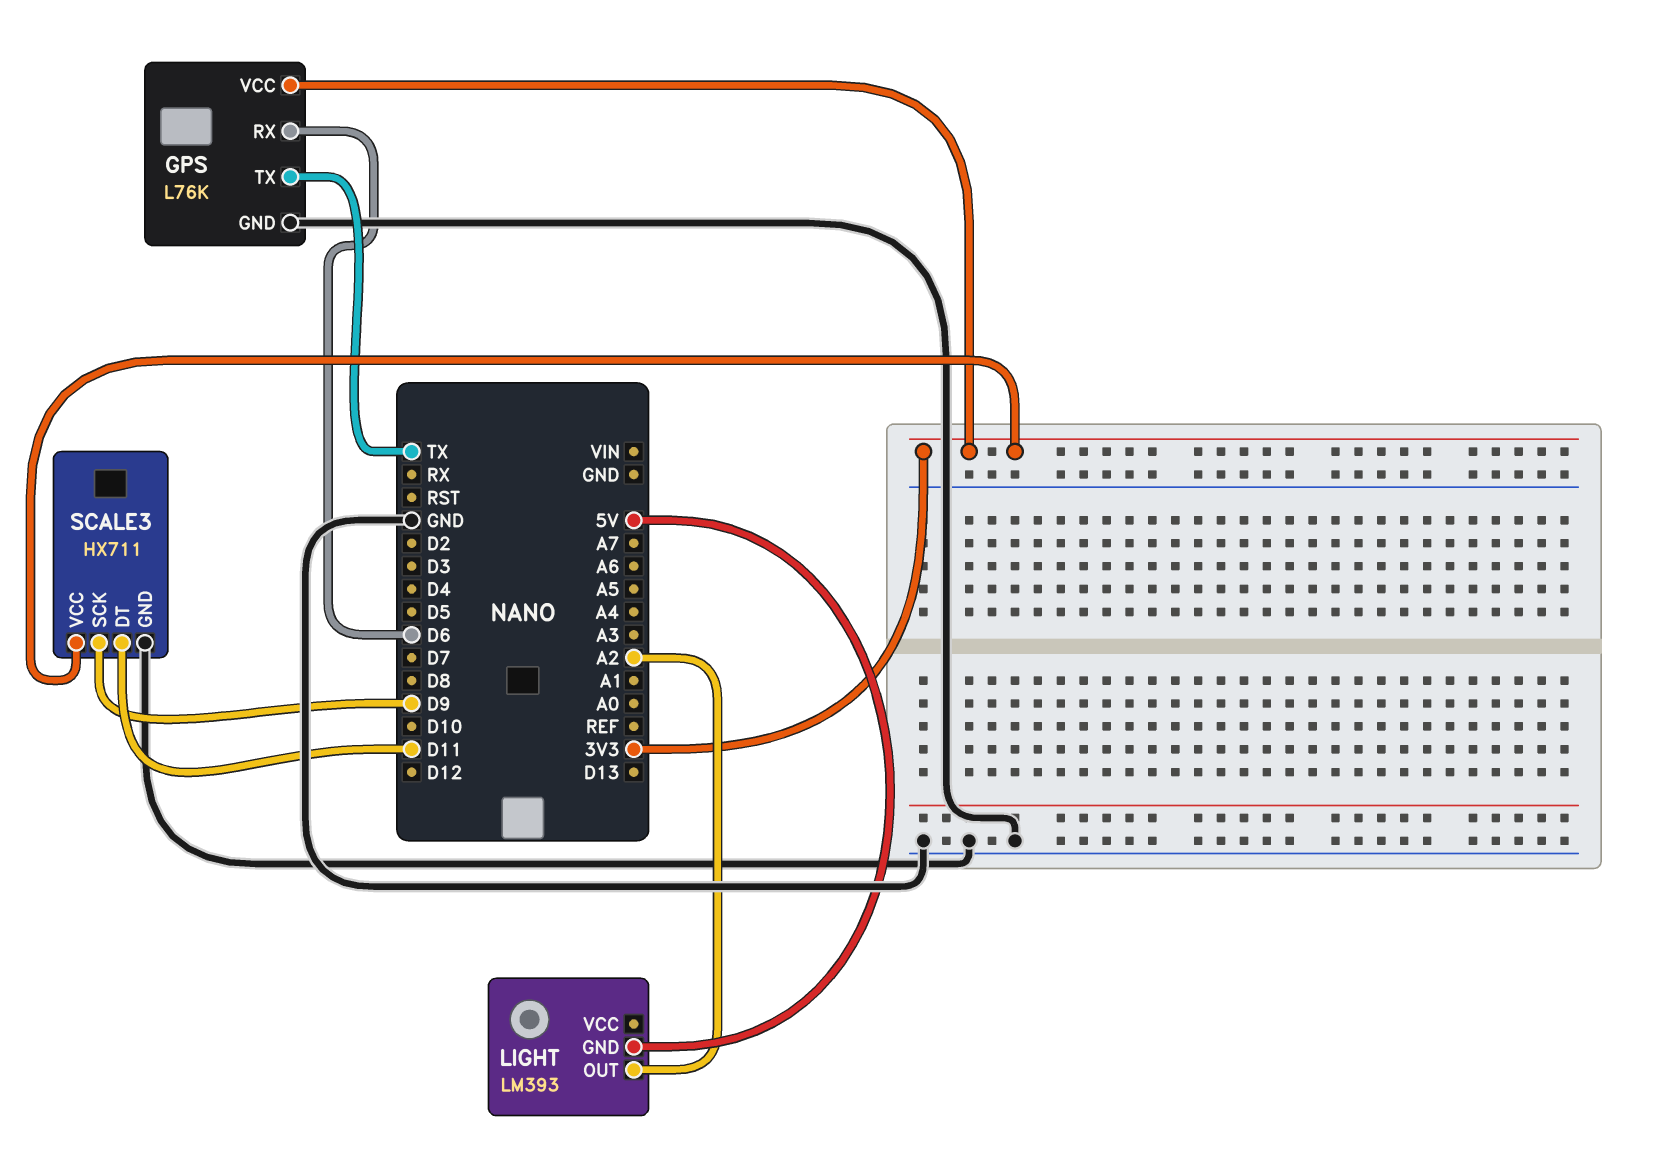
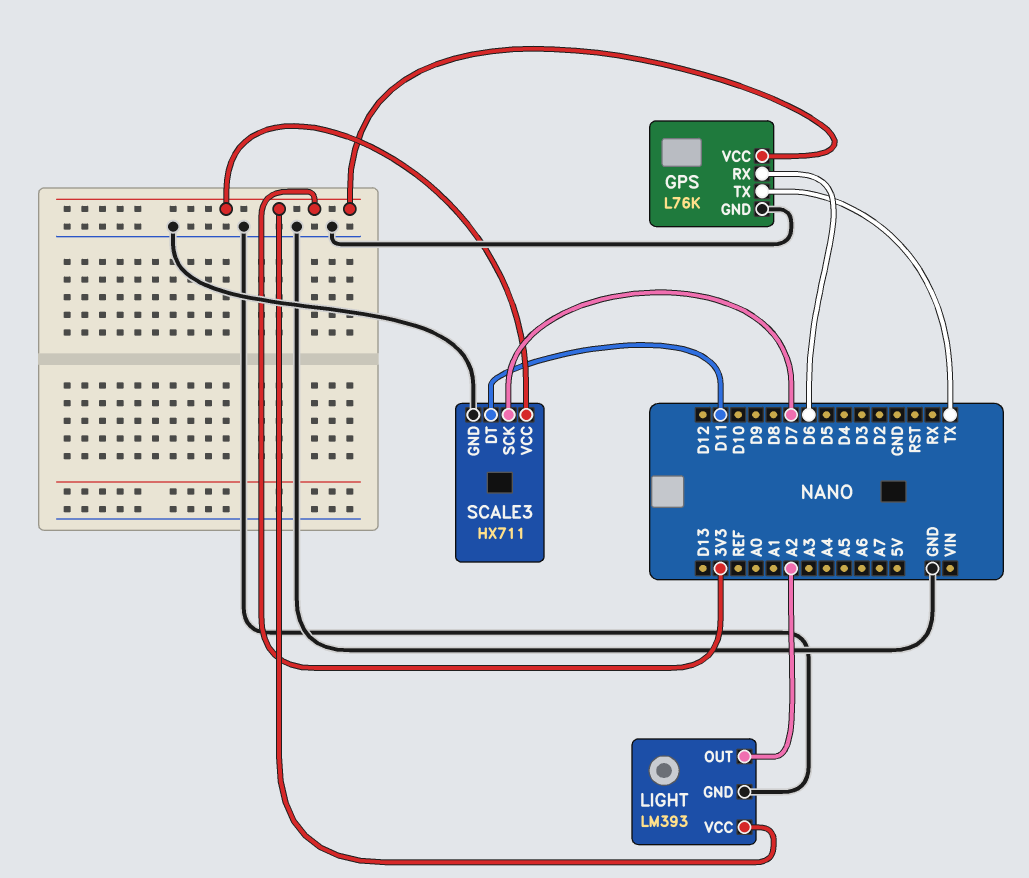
LIGHT pin GND: 5V -> GND
LIGHT pin VCC: none -> 3V3
SCALE3 pin SCK: D9 -> D7

